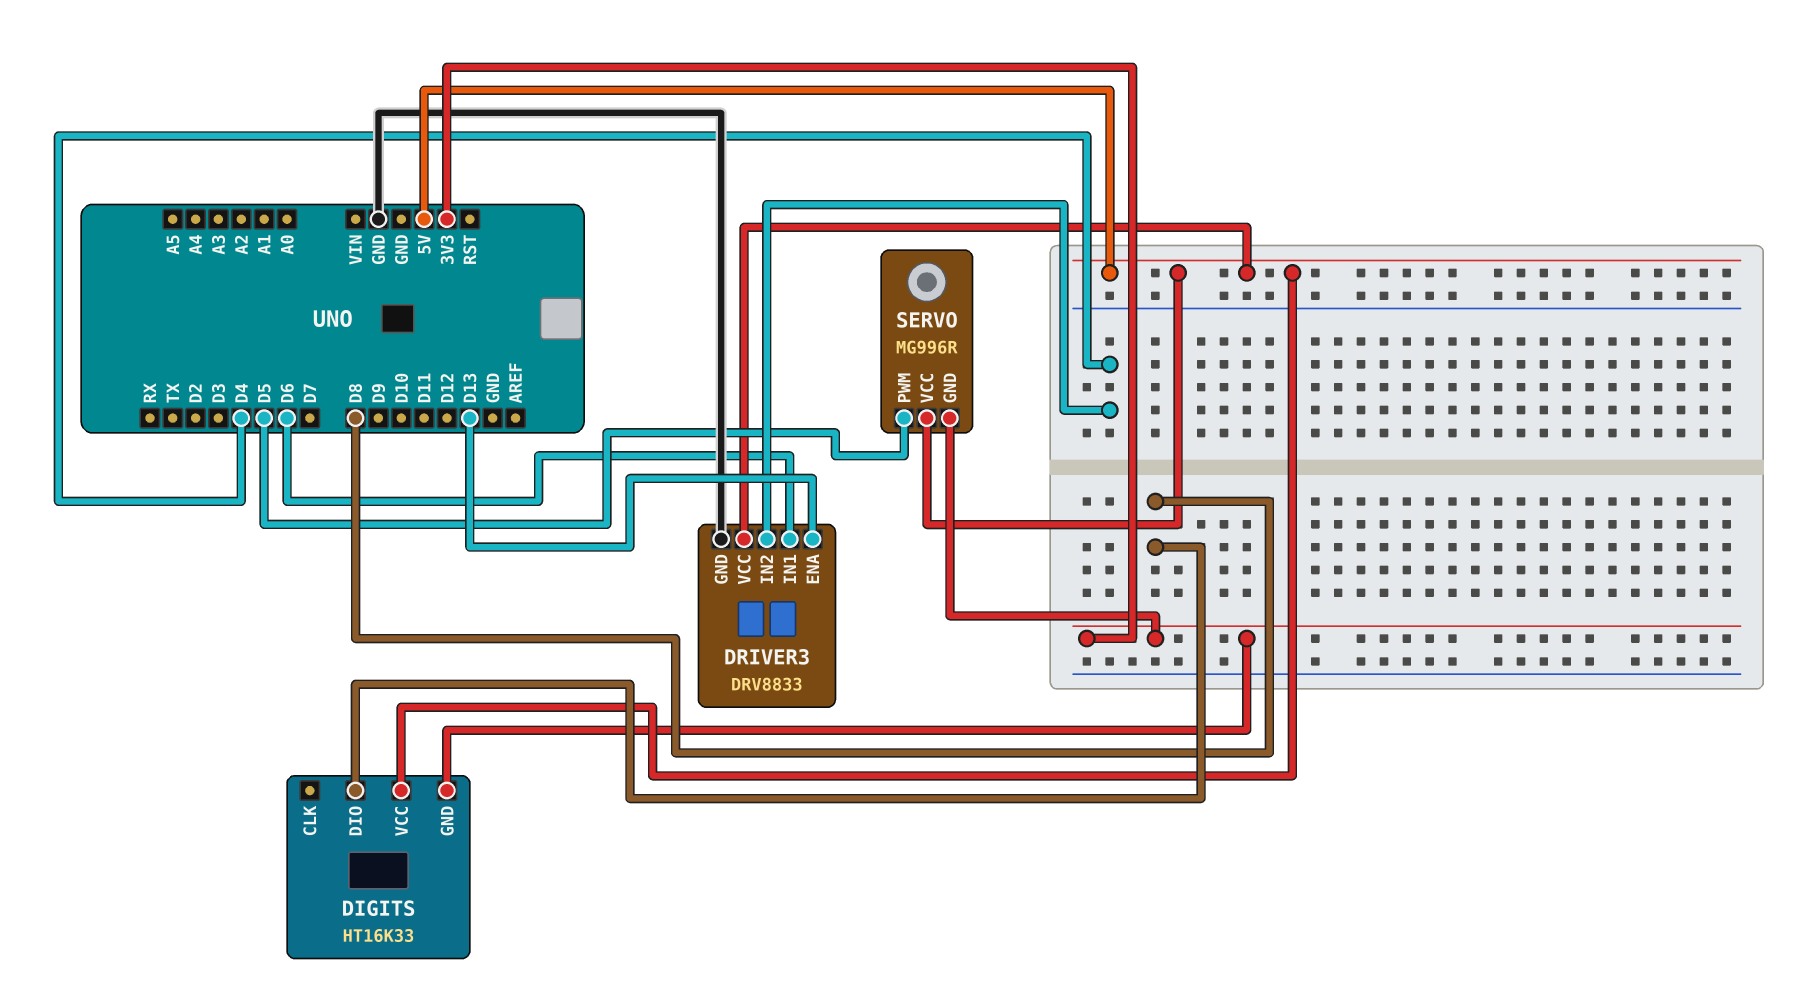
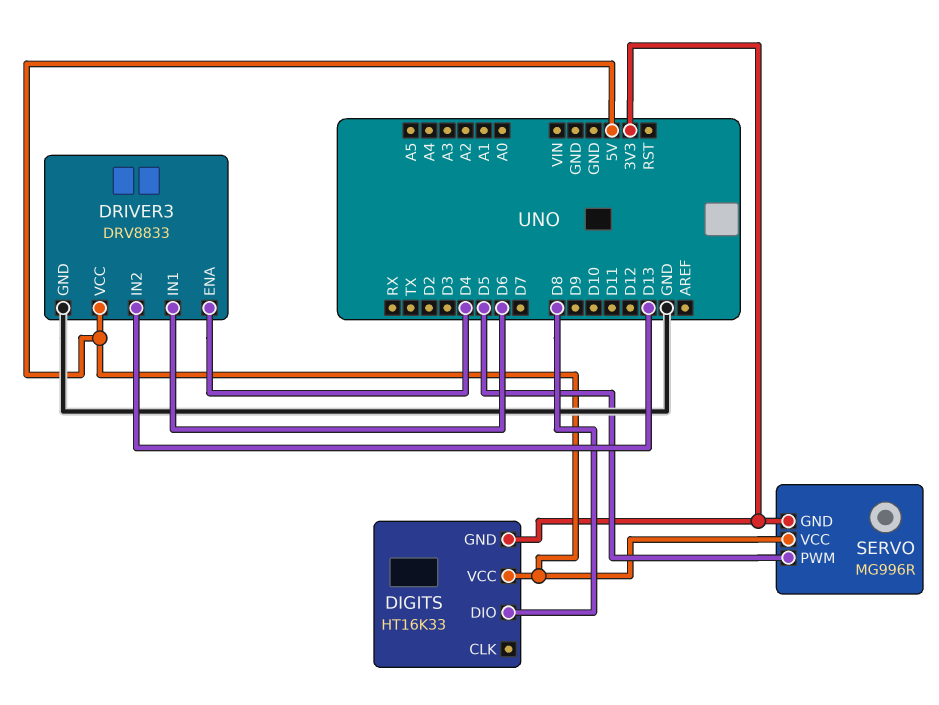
DRIVER3 pin ENA: D13 -> D4
DRIVER3 pin IN2: D4 -> D13

